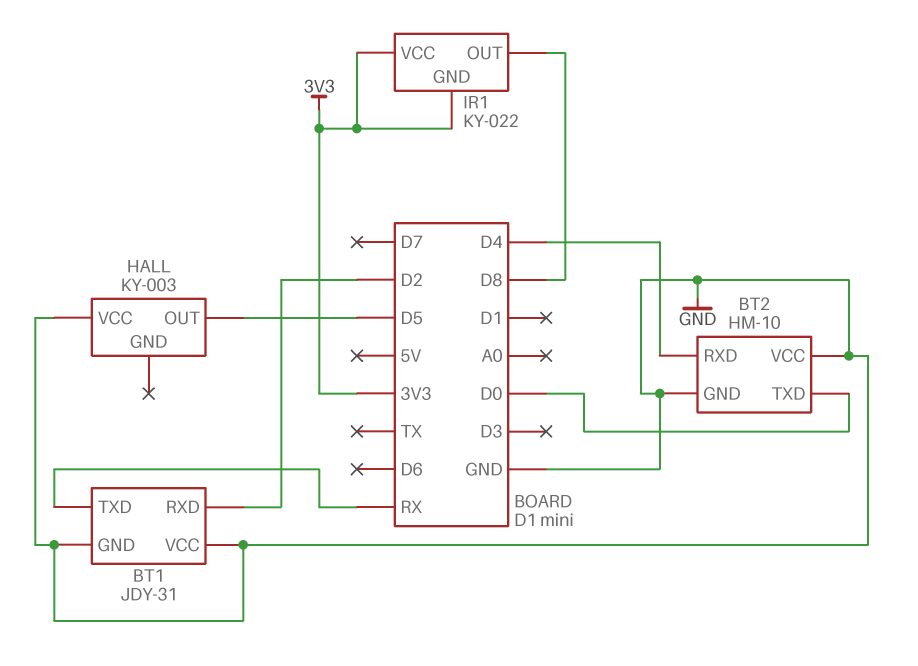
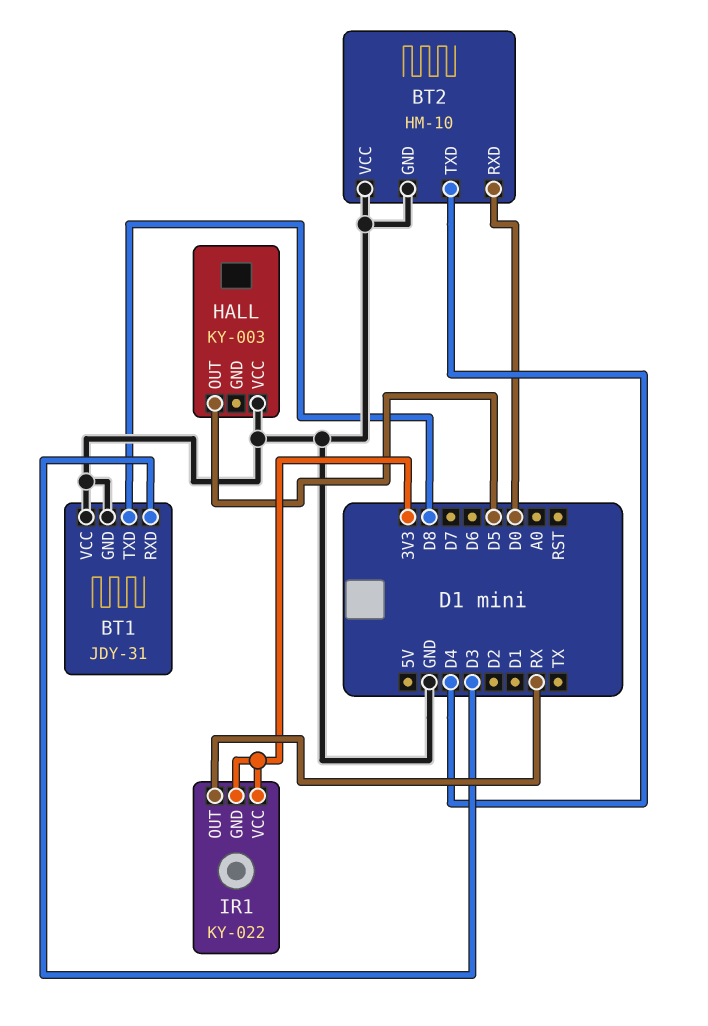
BT1 pin RXD: D2 -> D3
BT1 pin TXD: RX -> D8
BT2 pin RXD: D4 -> D0
BT2 pin TXD: D0 -> D4
IR1 pin OUT: D8 -> RX

